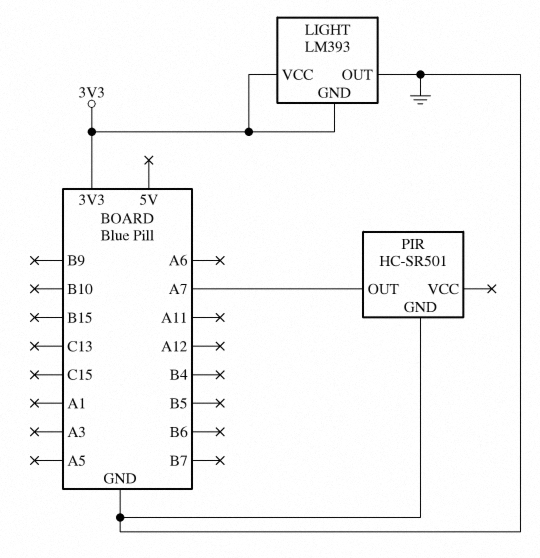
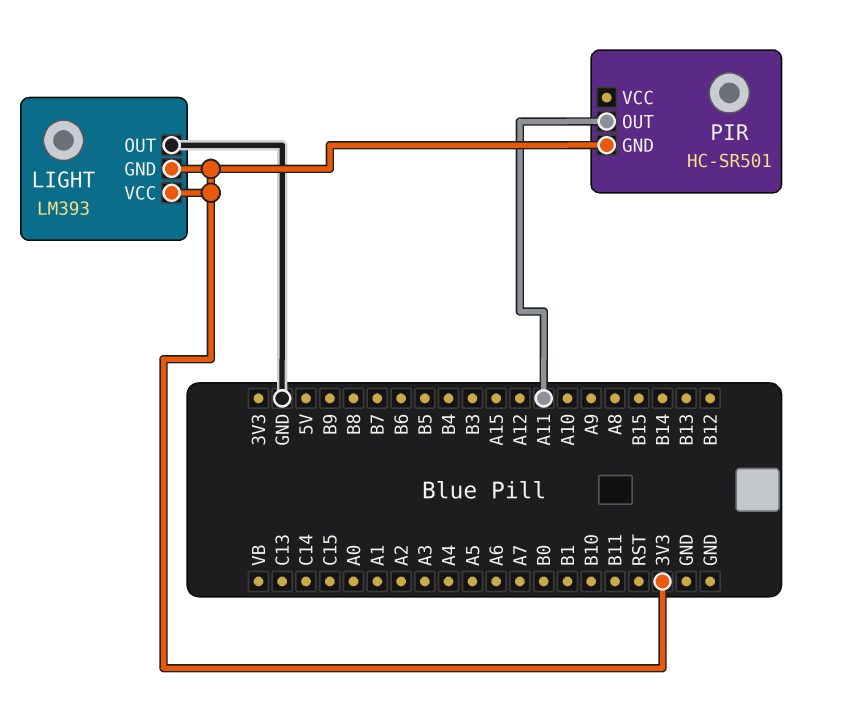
PIR pin GND: GND -> 3V3
PIR pin OUT: A7 -> A11

